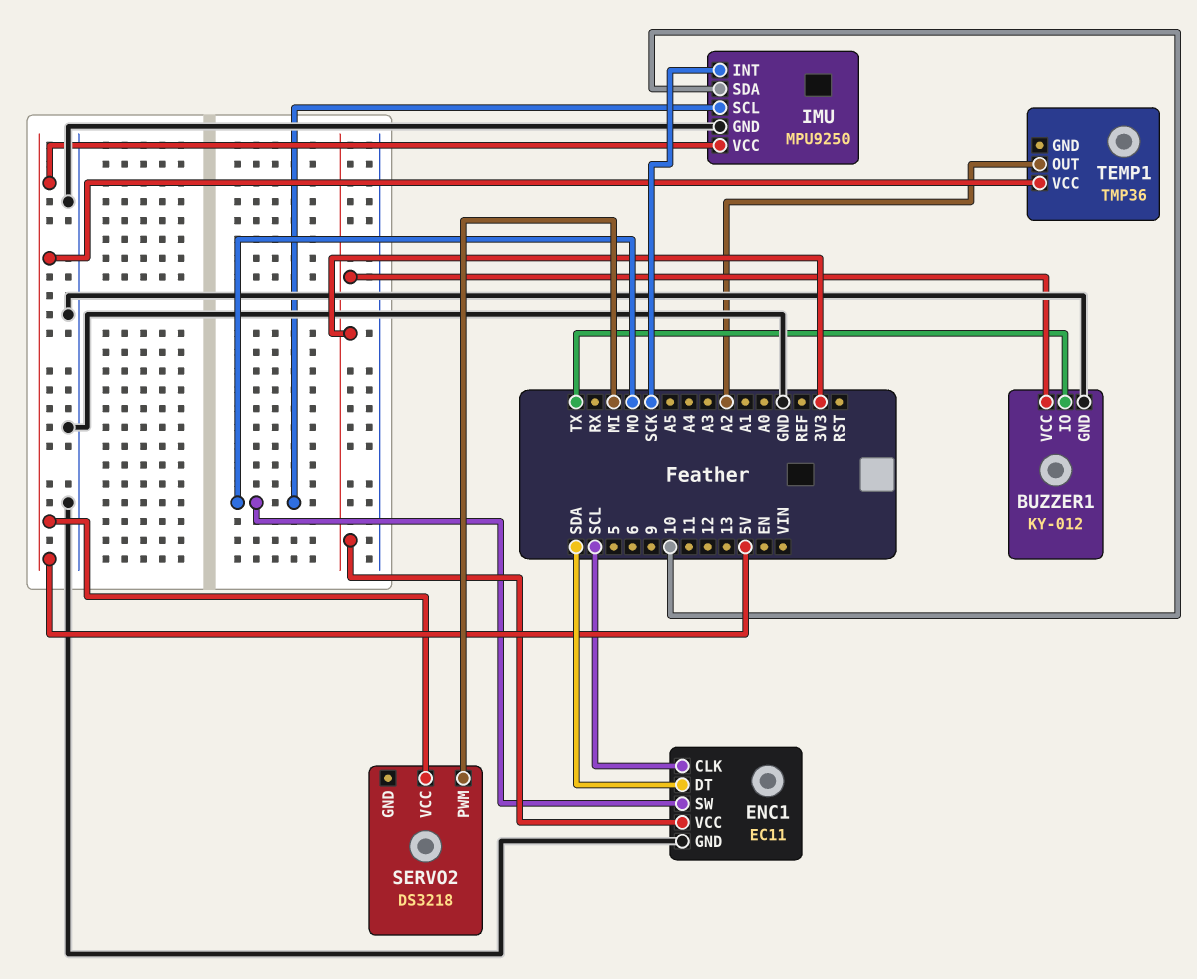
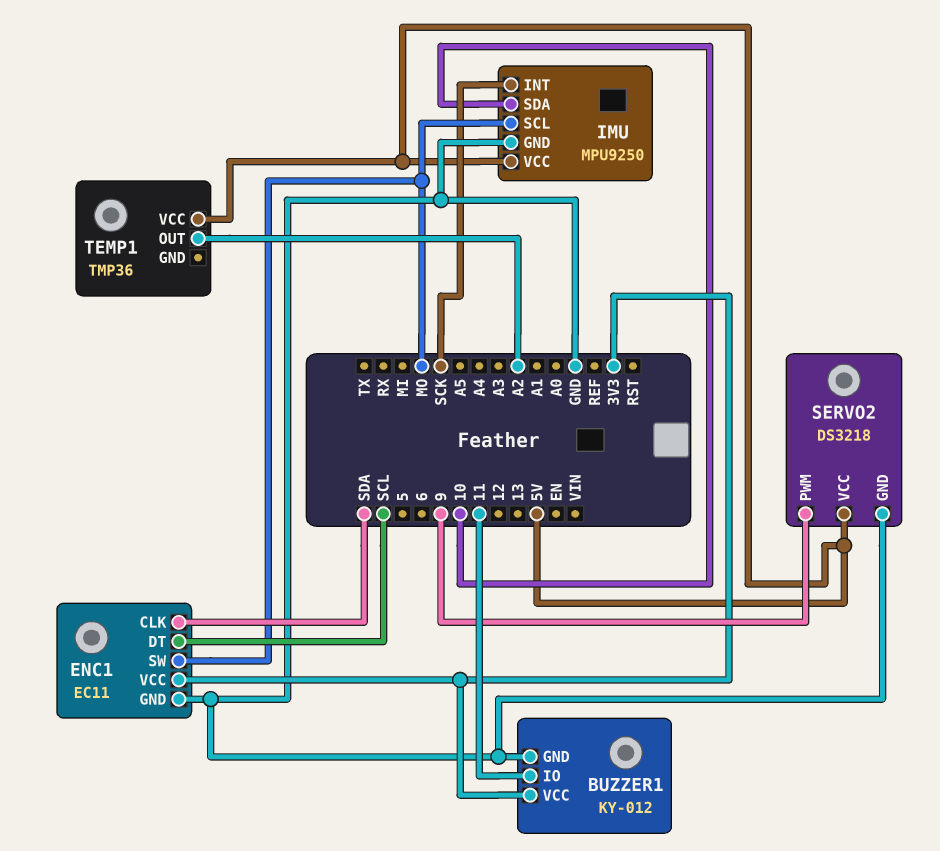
BUZZER1 pin IO: TX -> 11
ENC1 pin CLK: SCL -> SDA
ENC1 pin DT: SDA -> SCL
SERVO2 pin GND: none -> GND
SERVO2 pin PWM: MI -> 9

